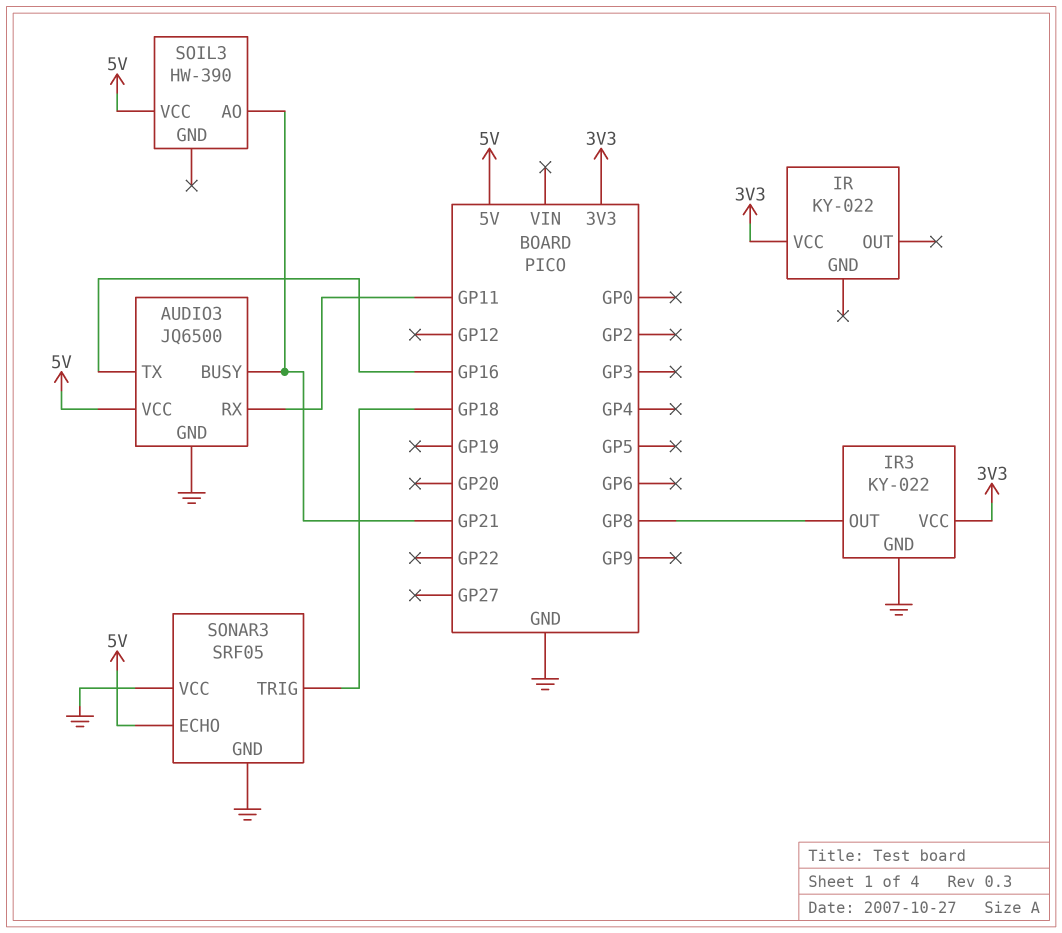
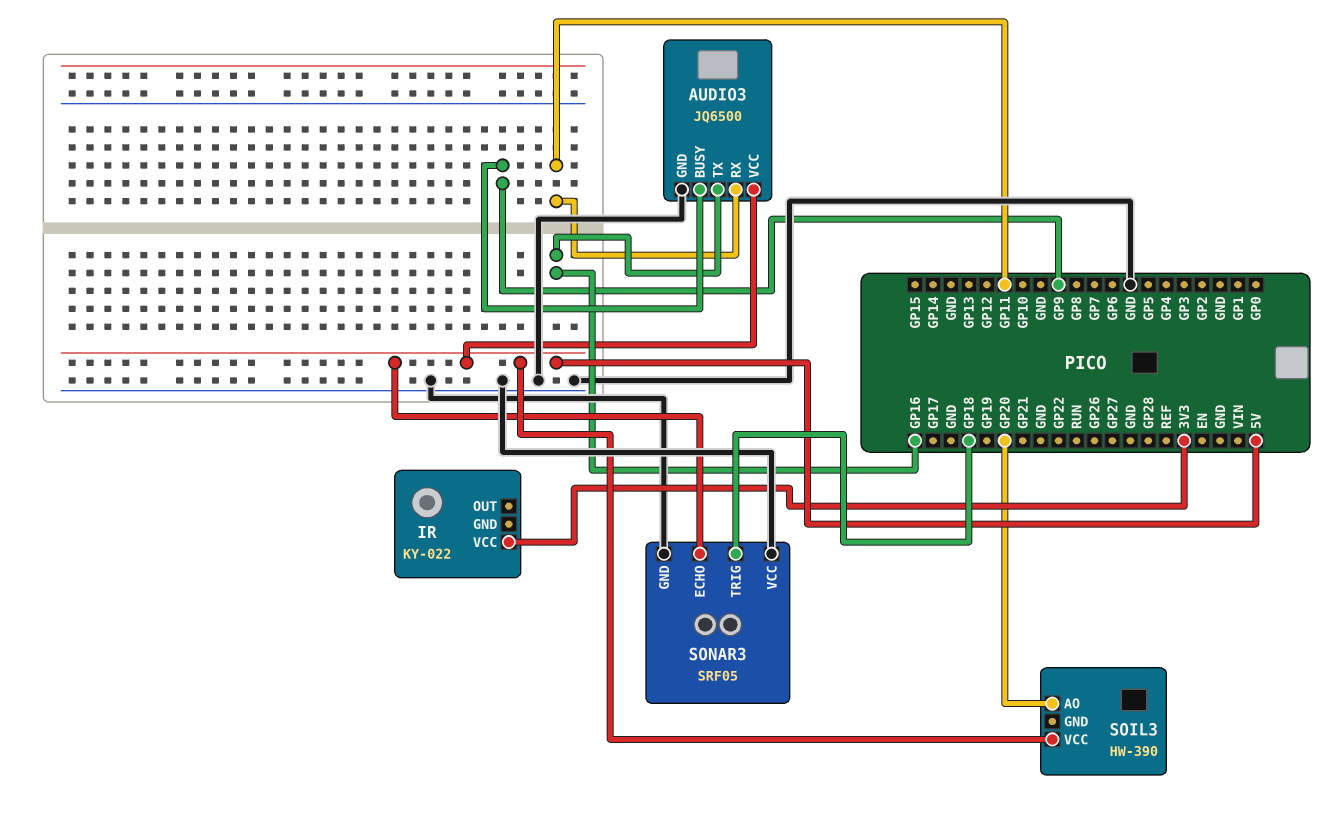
AUDIO3 pin BUSY: GP21 -> GP9
IR3: KY-022 -> none
IR3 pin GND: GND -> none
IR3 pin OUT: GP8 -> none
IR3 pin VCC: 3V3 -> none
SOIL3 pin AO: GP21 -> GP20

